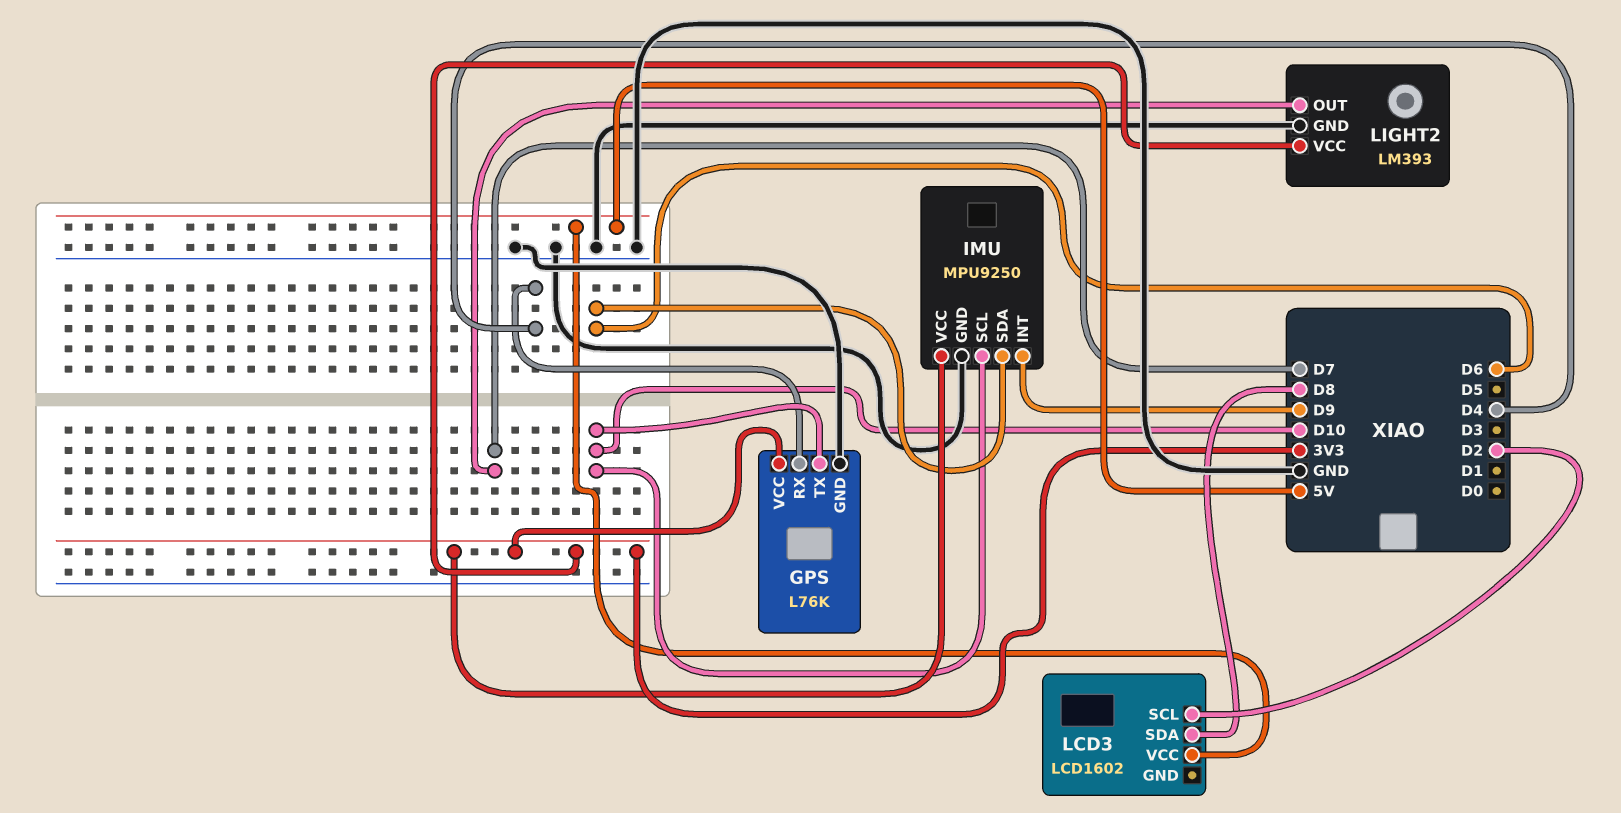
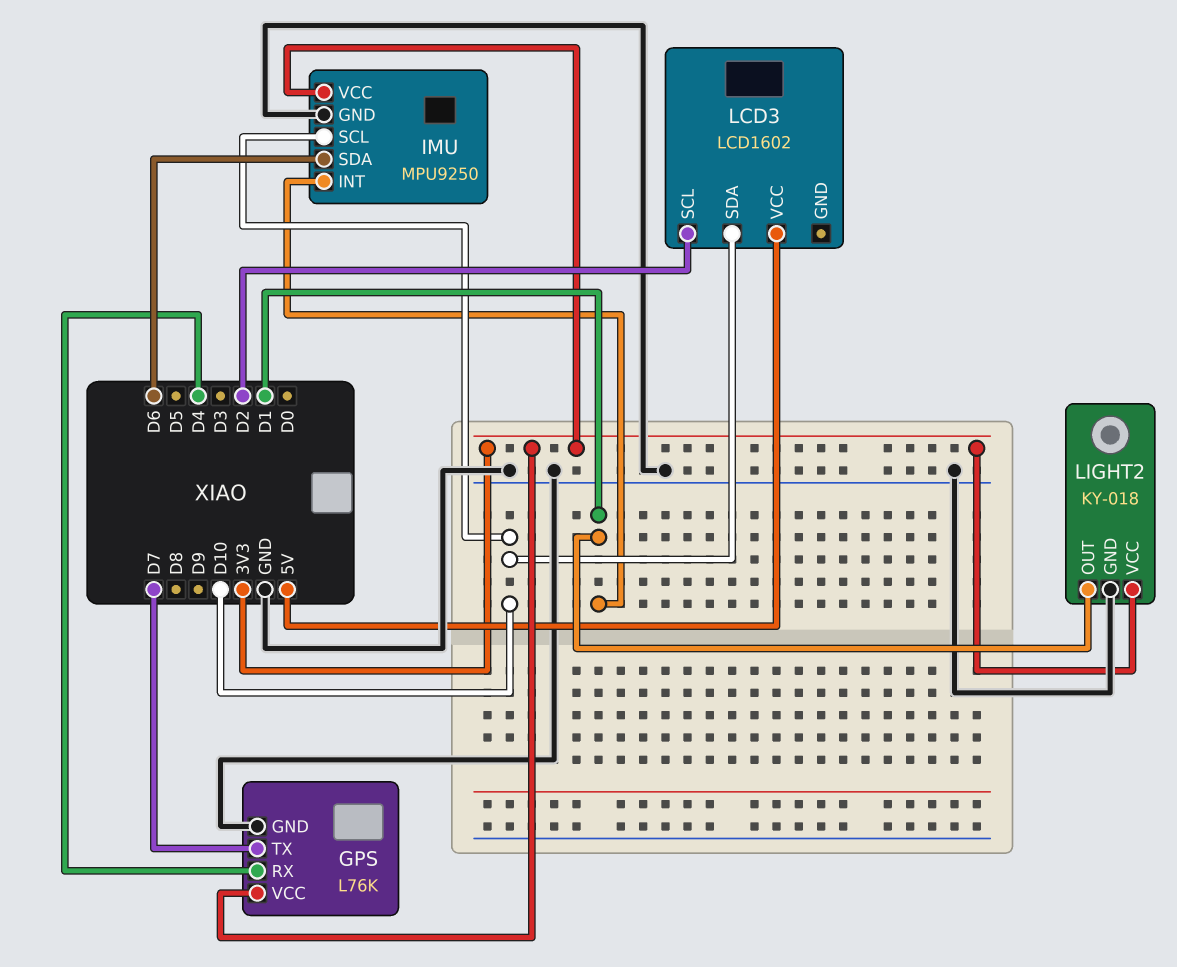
GPS pin TX: D10 -> D7
IMU pin INT: D9 -> D1
LCD3 pin SDA: D8 -> D10
LIGHT2: LM393 -> KY-018
LIGHT2 pin OUT: D7 -> D1

